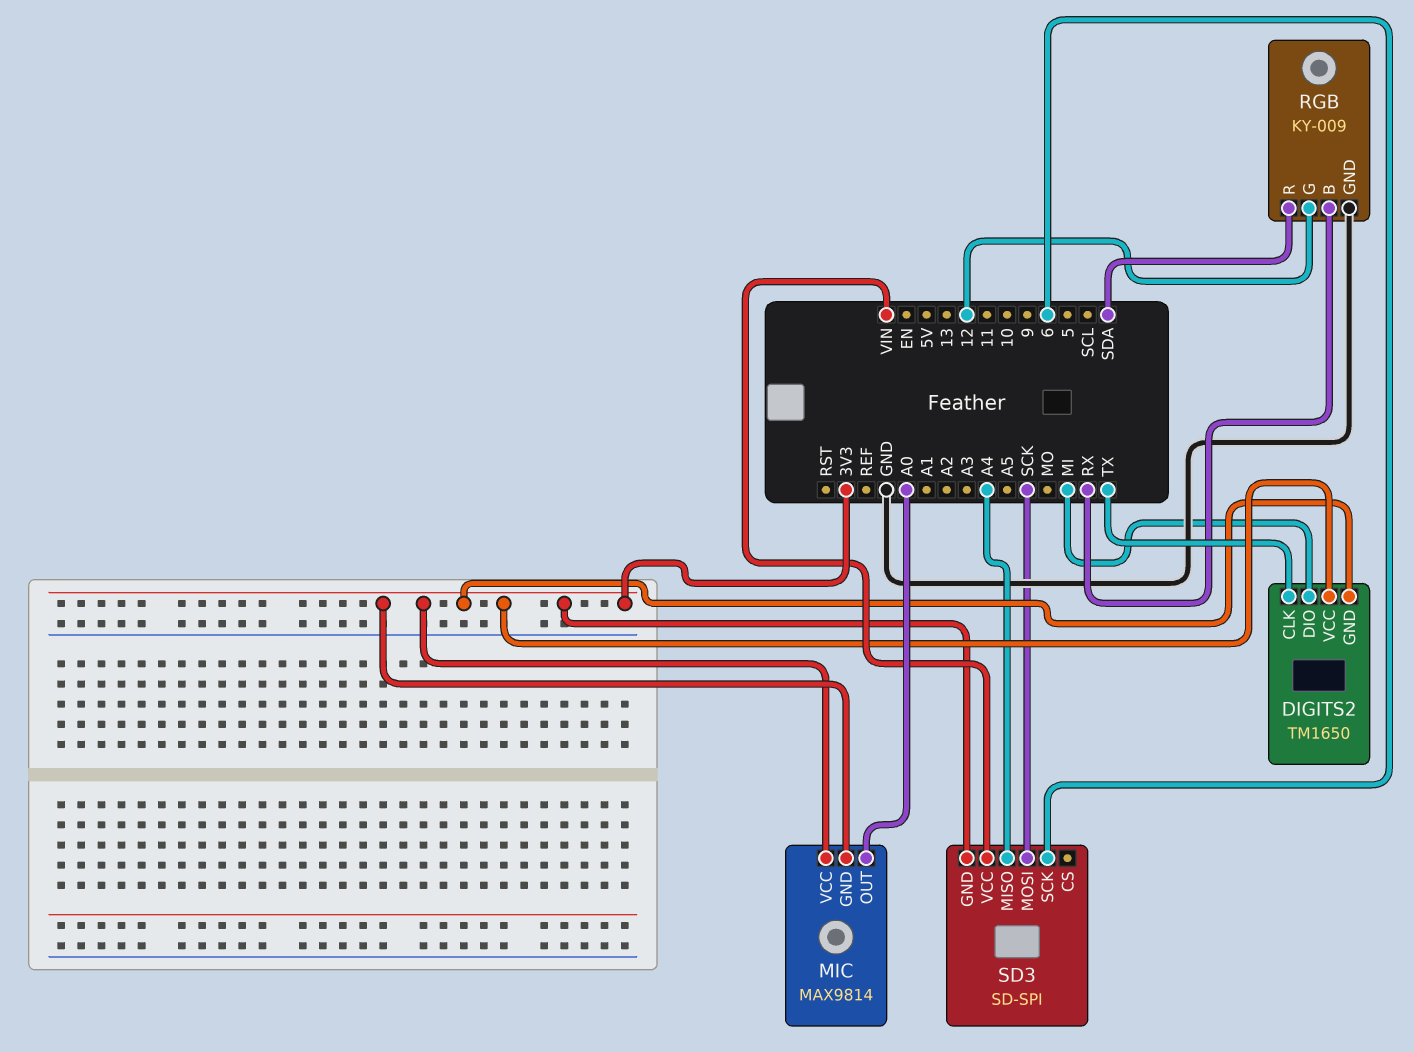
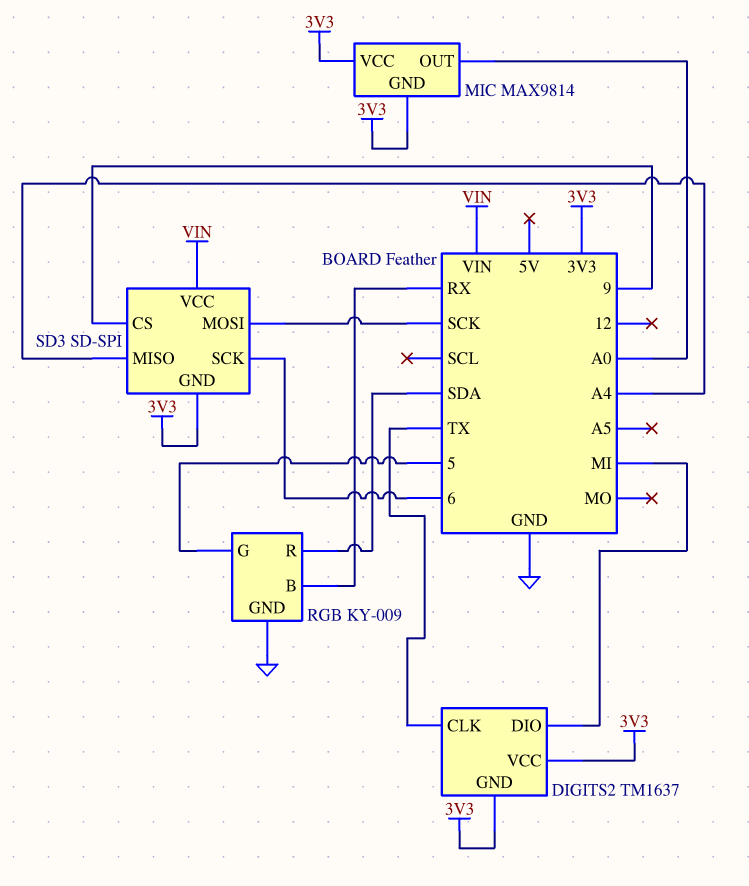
DIGITS2: TM1650 -> TM1637
RGB pin G: 12 -> 5
SD3 pin CS: none -> 9

